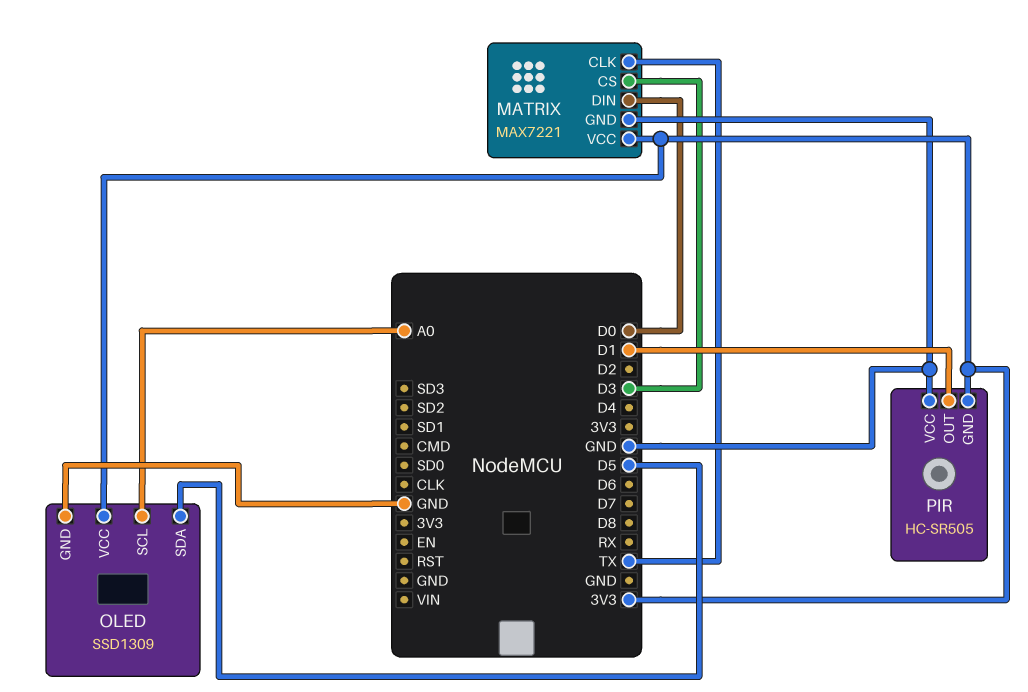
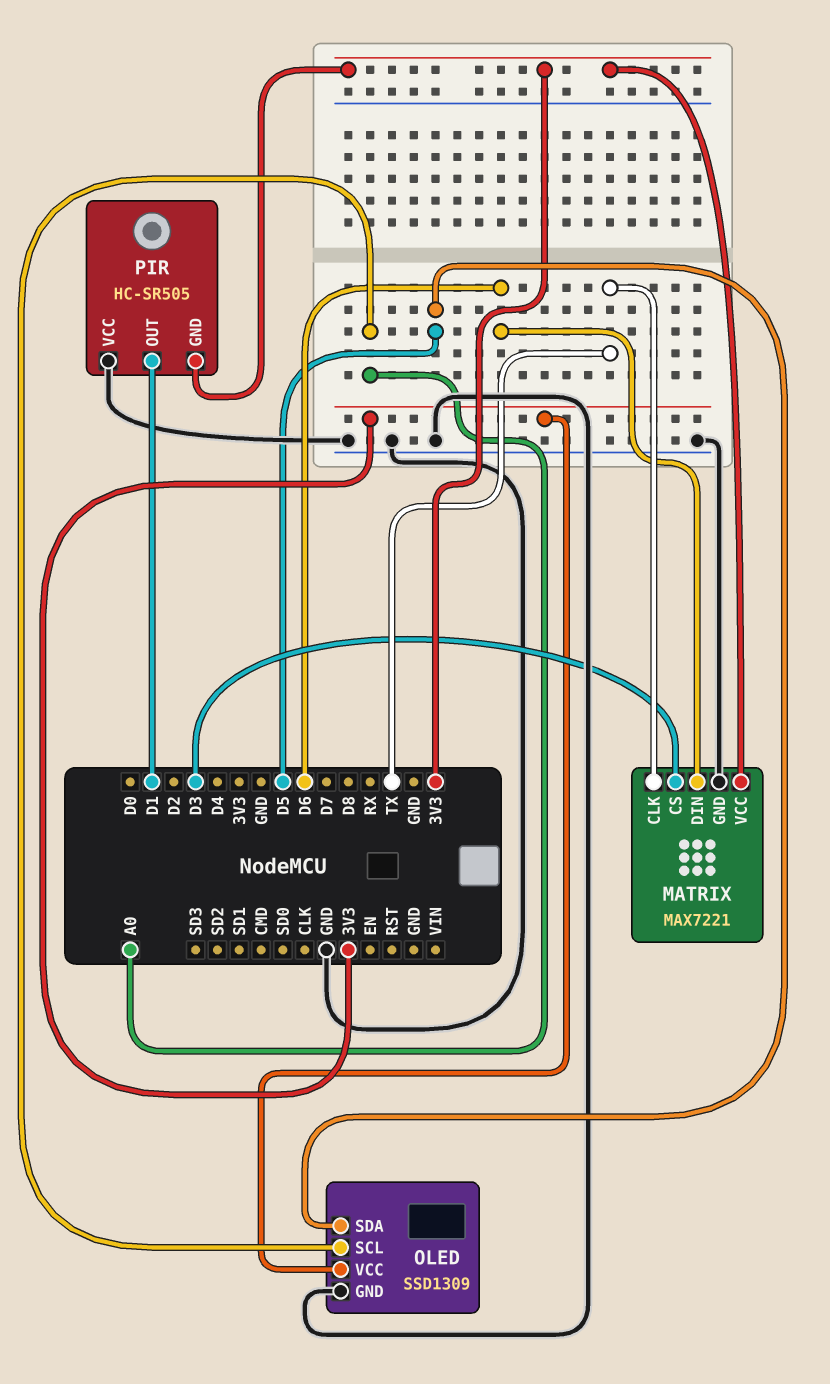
MATRIX pin DIN: D0 -> D6

